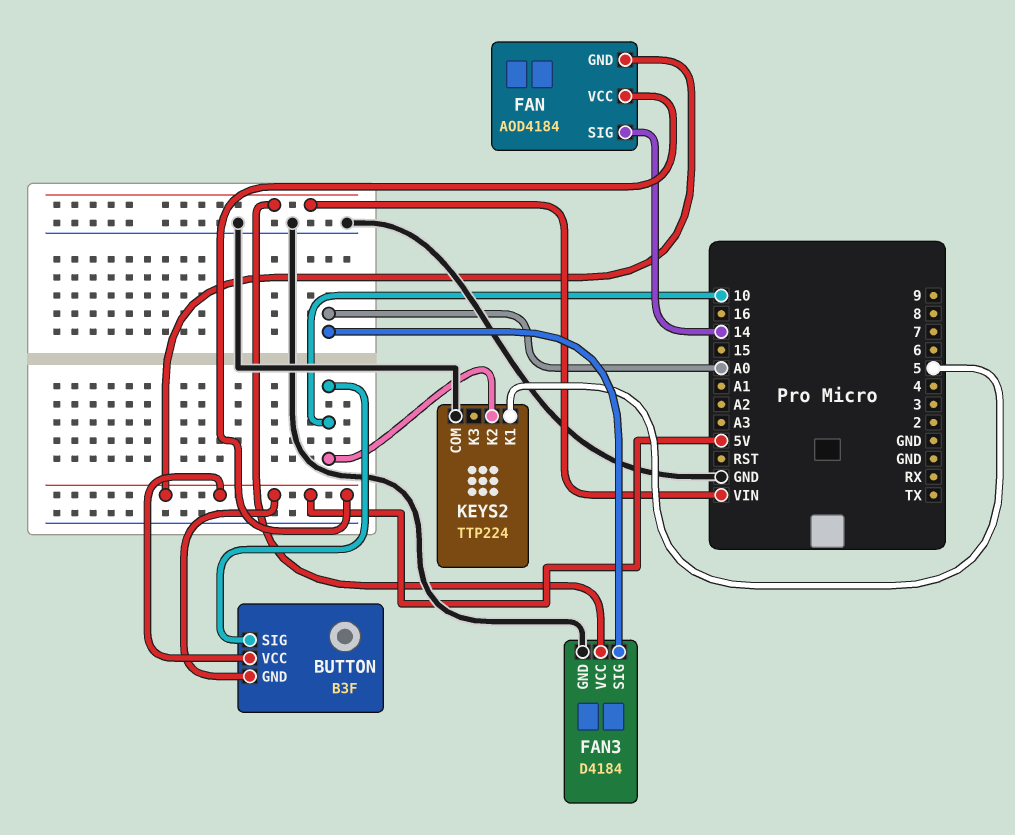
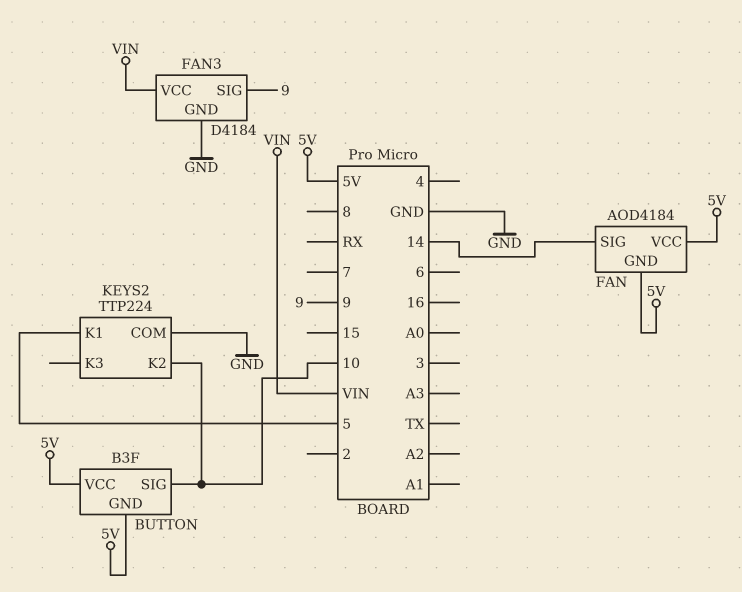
FAN3 pin SIG: A0 -> 9

